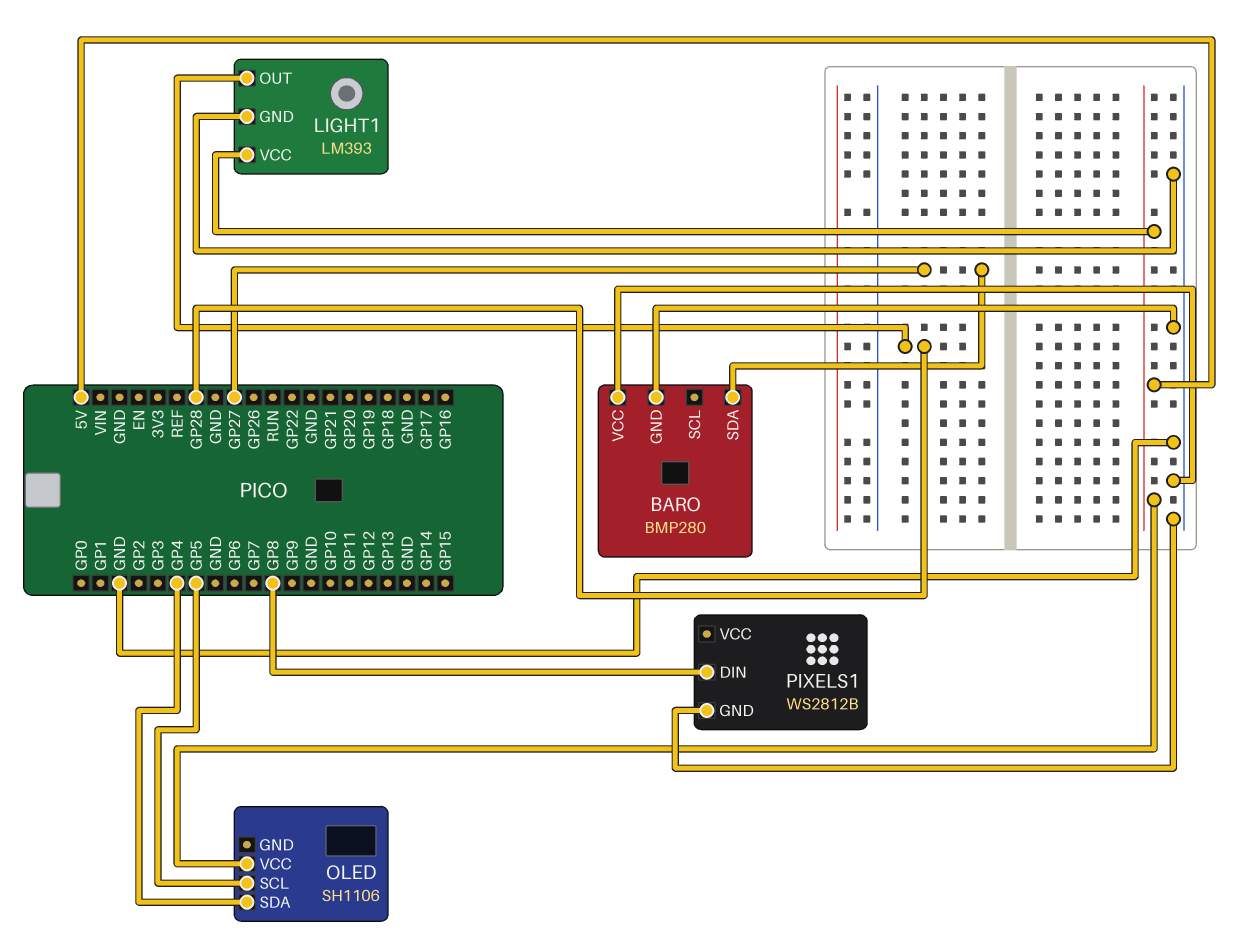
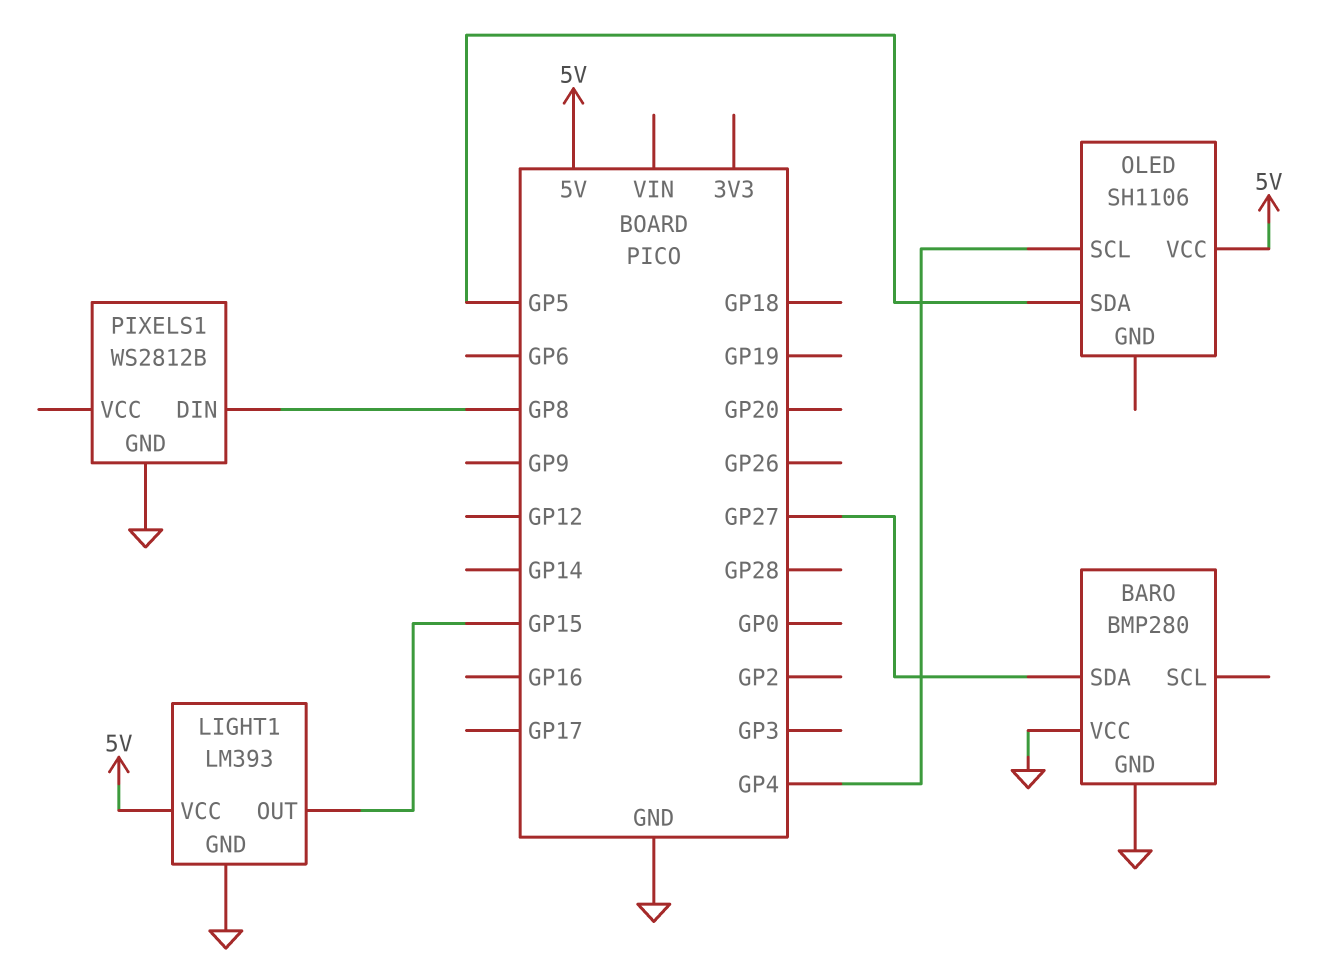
LIGHT1 pin OUT: GP28 -> GP15
OLED pin SCL: GP5 -> GP4
OLED pin SDA: GP4 -> GP5

